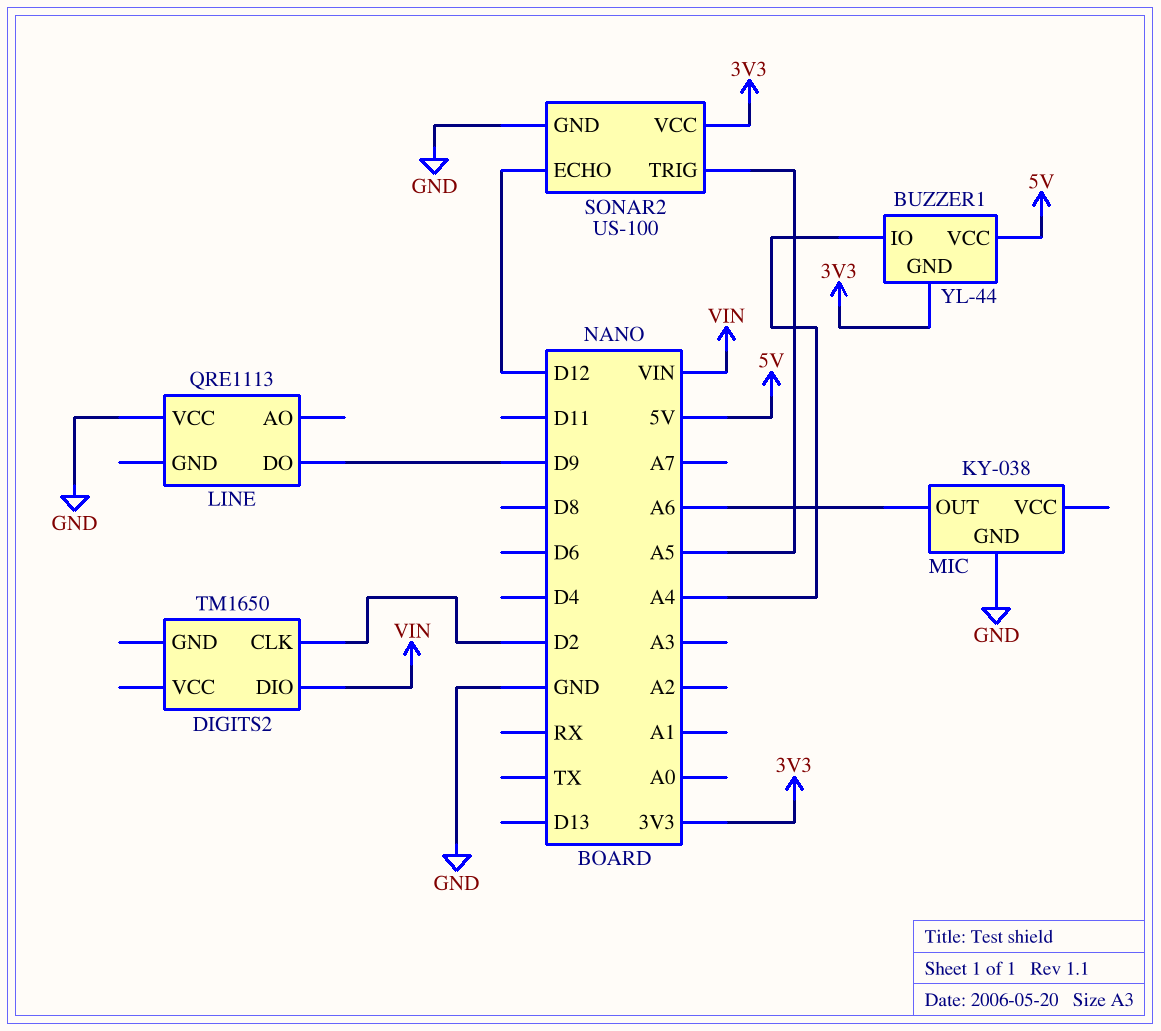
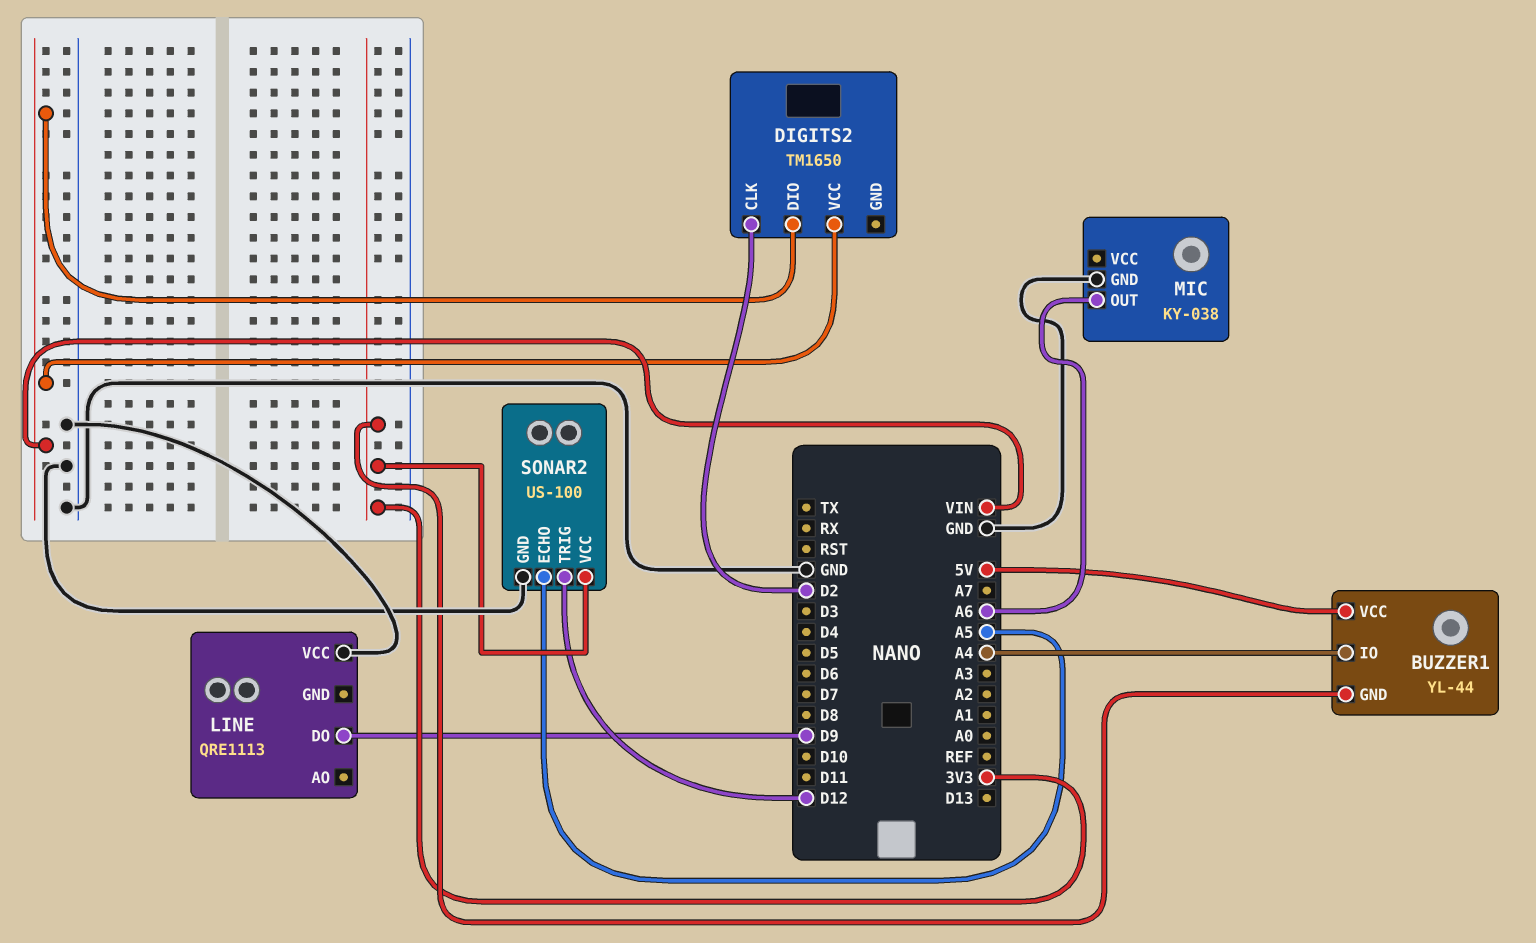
DIGITS2 pin VCC: none -> VIN
SONAR2 pin ECHO: D12 -> A5
SONAR2 pin TRIG: A5 -> D12

